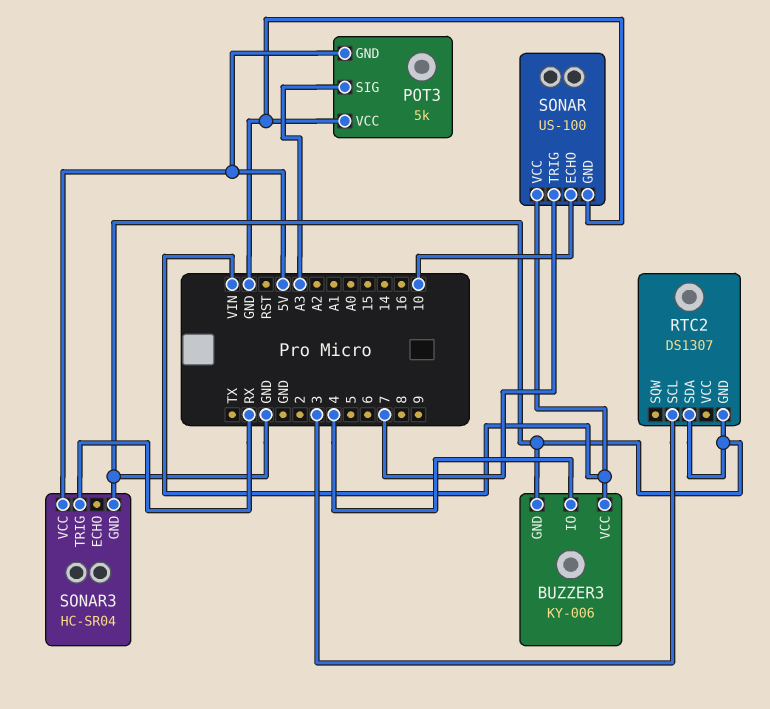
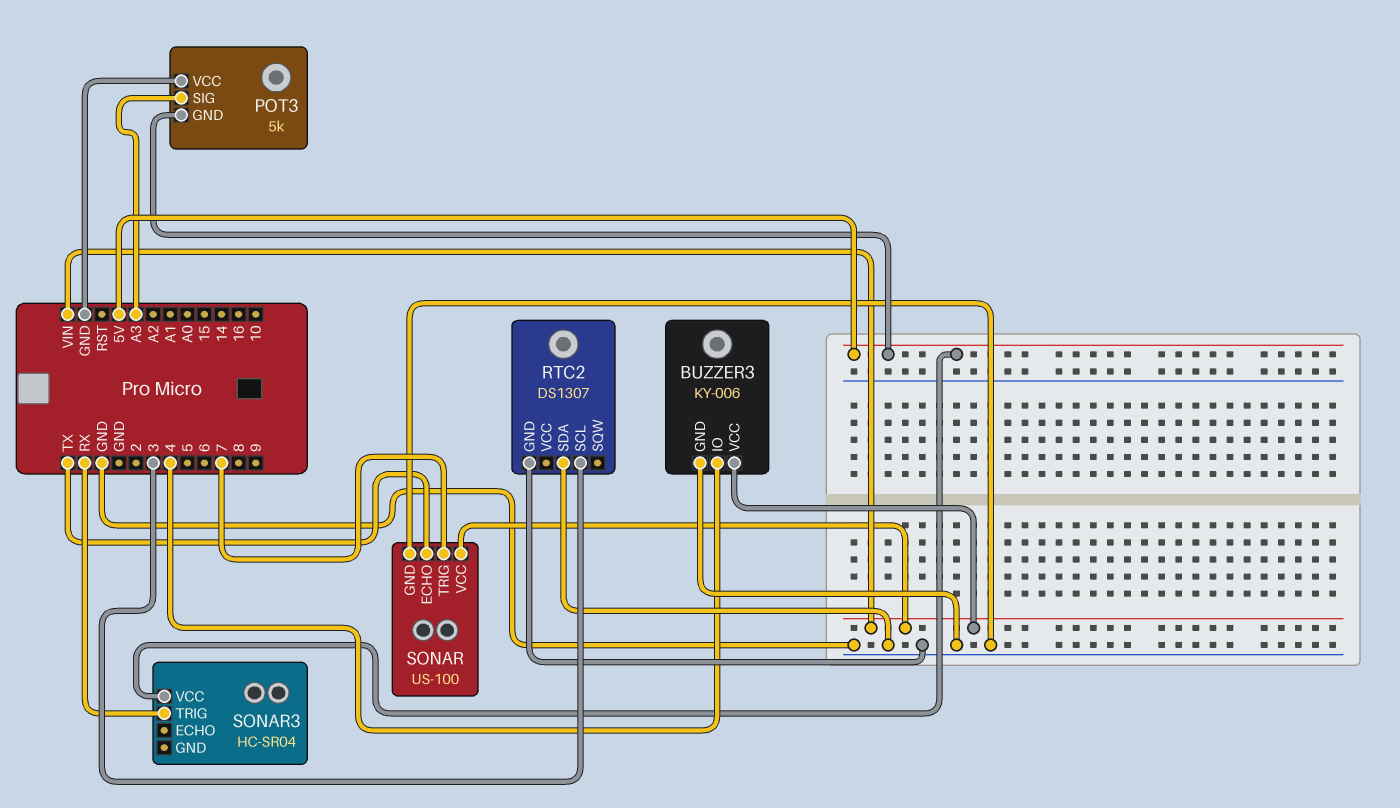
SONAR pin ECHO: 10 -> TX
SONAR3 pin GND: GND -> none

